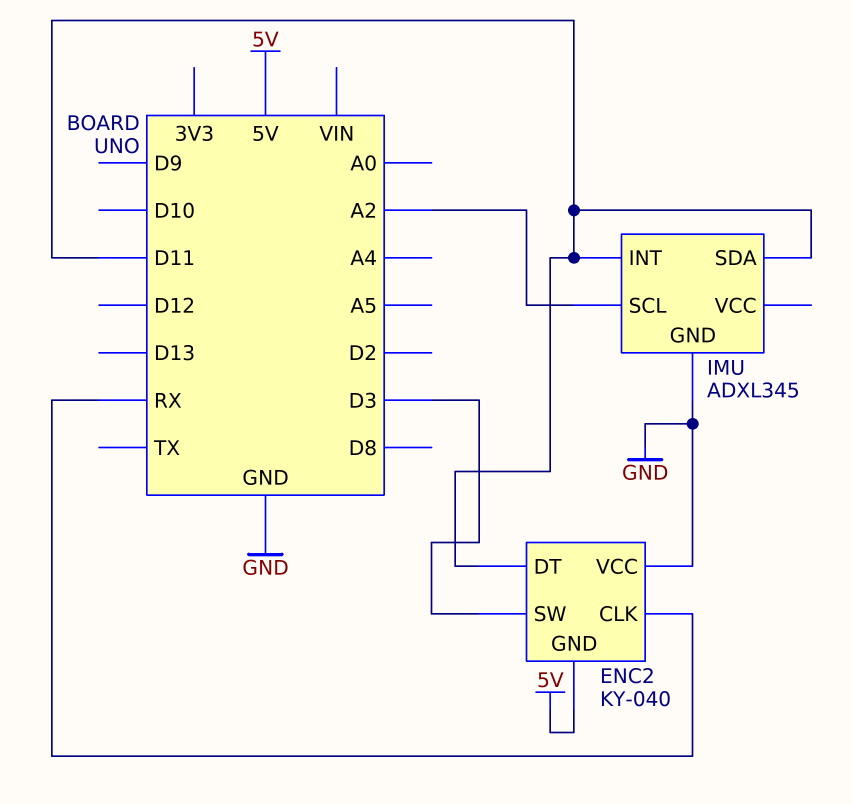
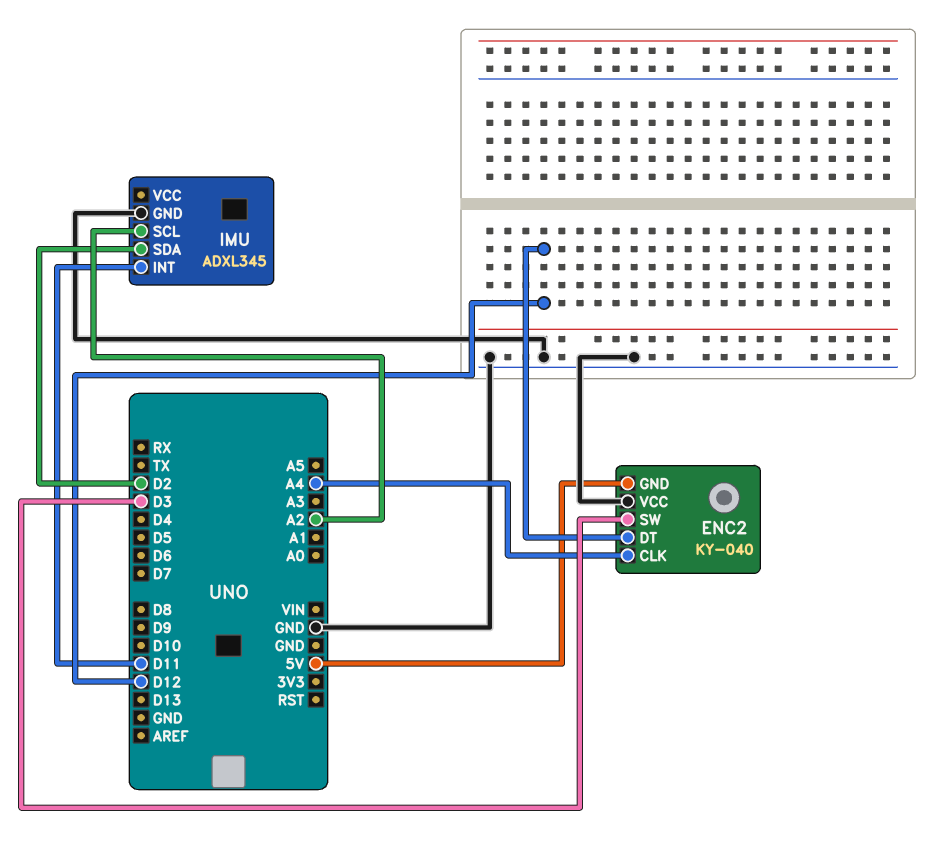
ENC2 pin CLK: RX -> A4
ENC2 pin DT: D11 -> D12
IMU pin SDA: D11 -> D2

